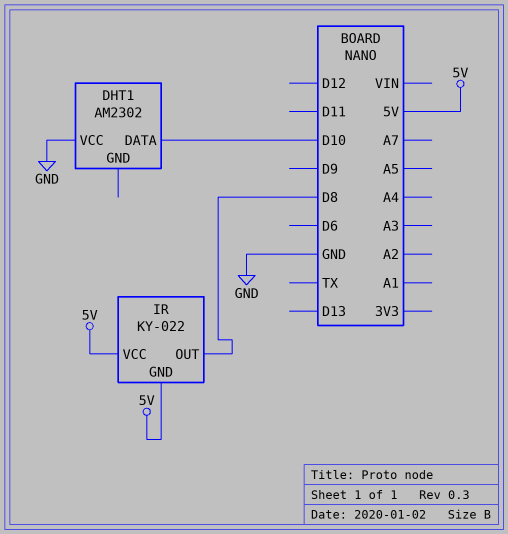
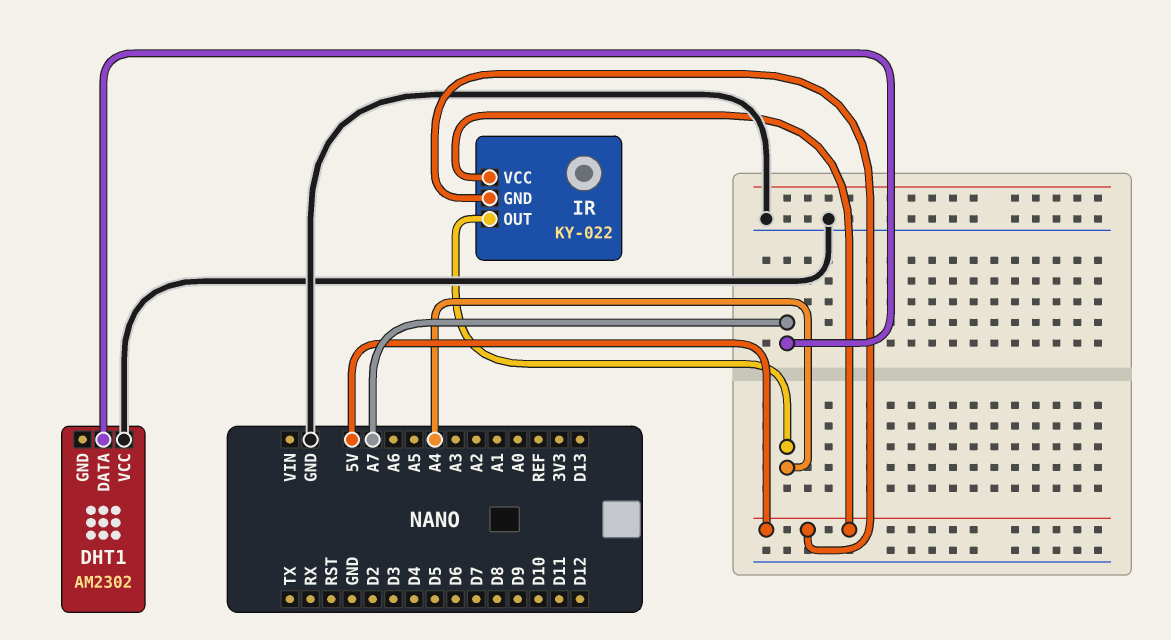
DHT1 pin DATA: D10 -> A7
IR pin OUT: D8 -> A4

